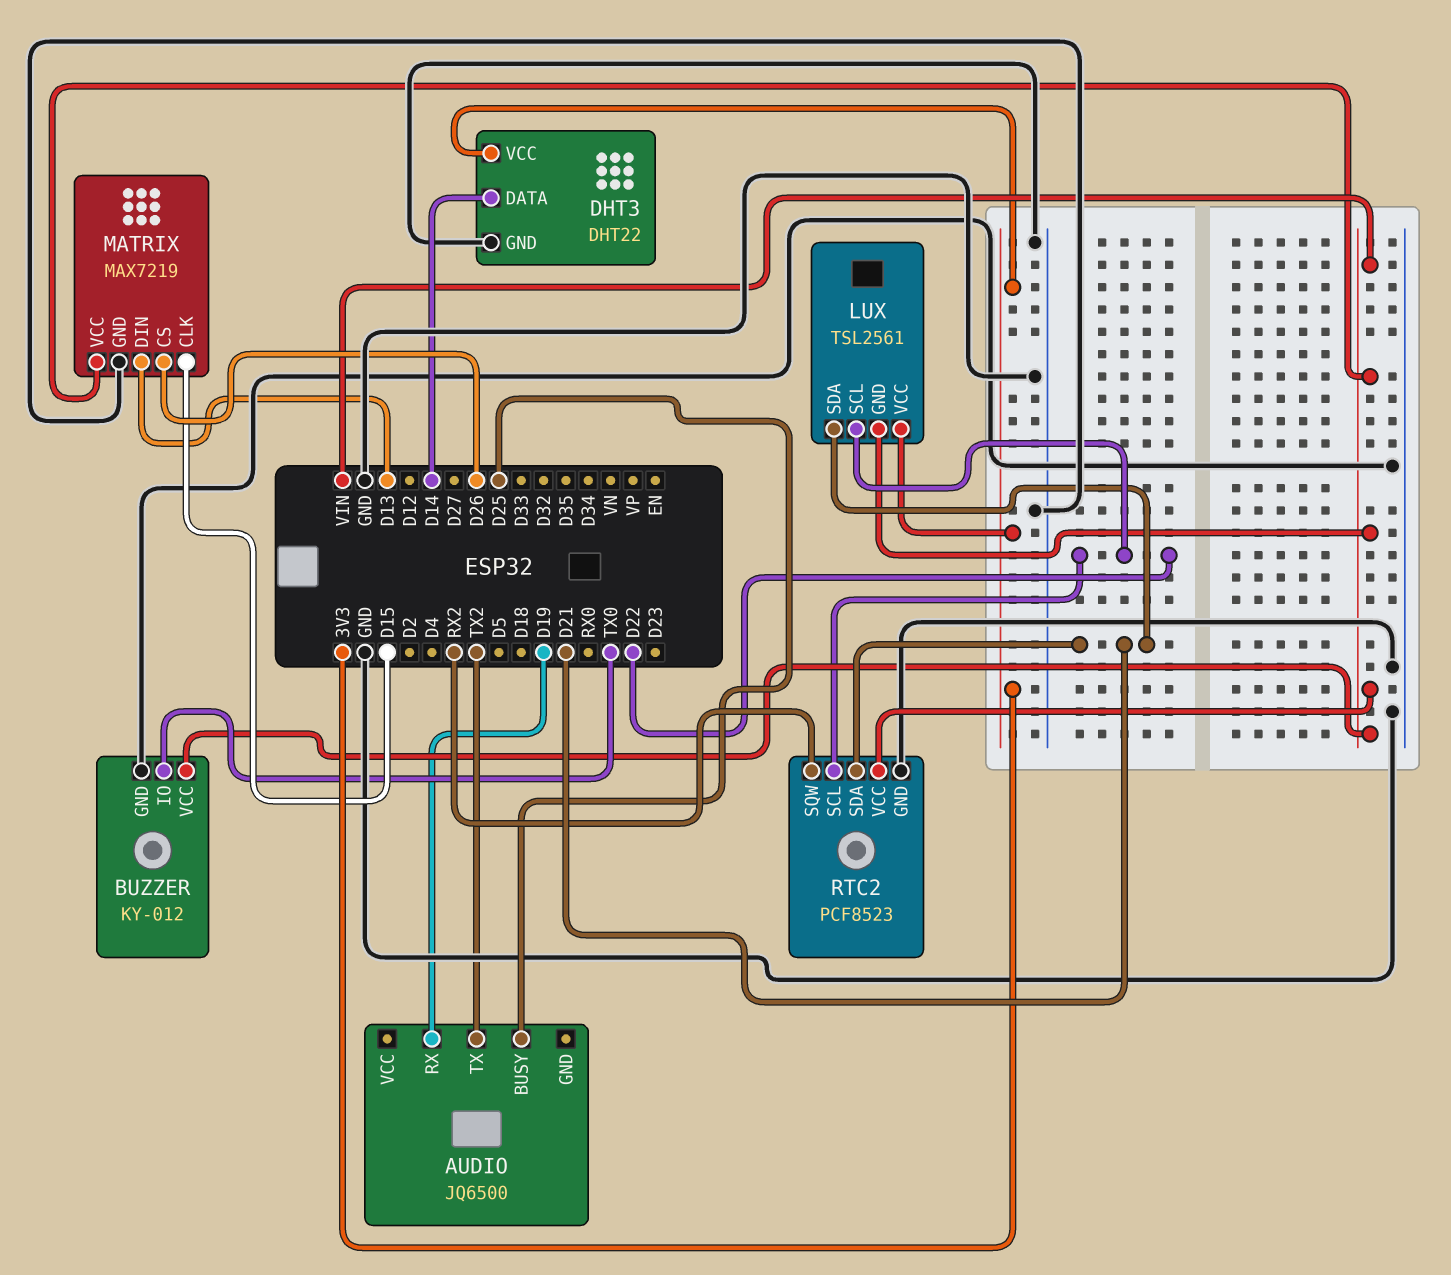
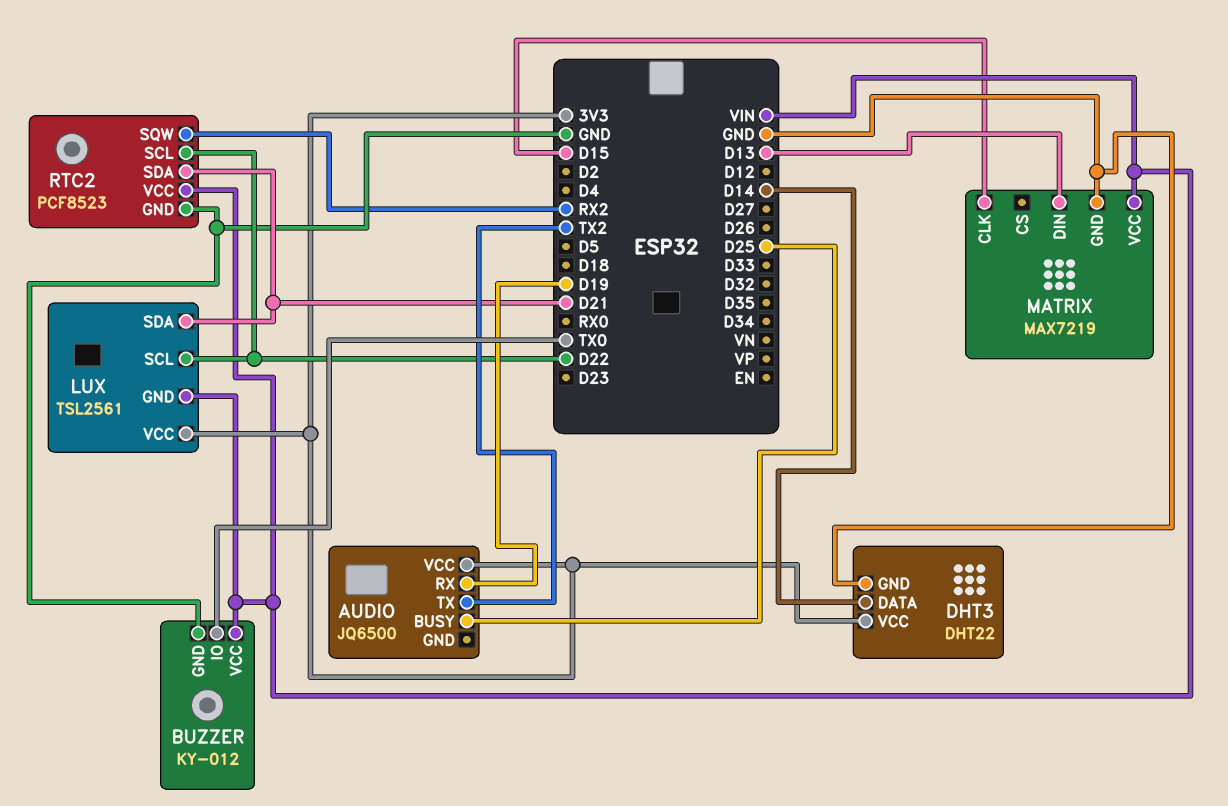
AUDIO pin VCC: none -> 3V3
MATRIX pin CS: D26 -> none

